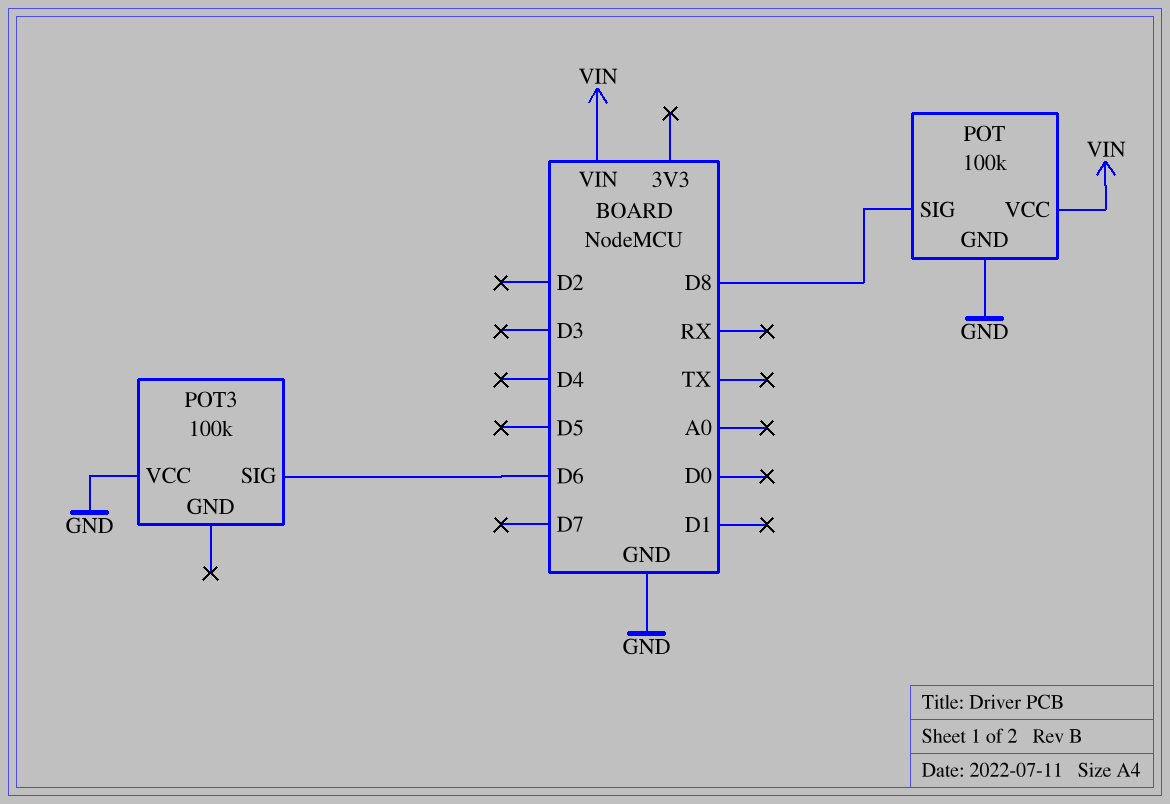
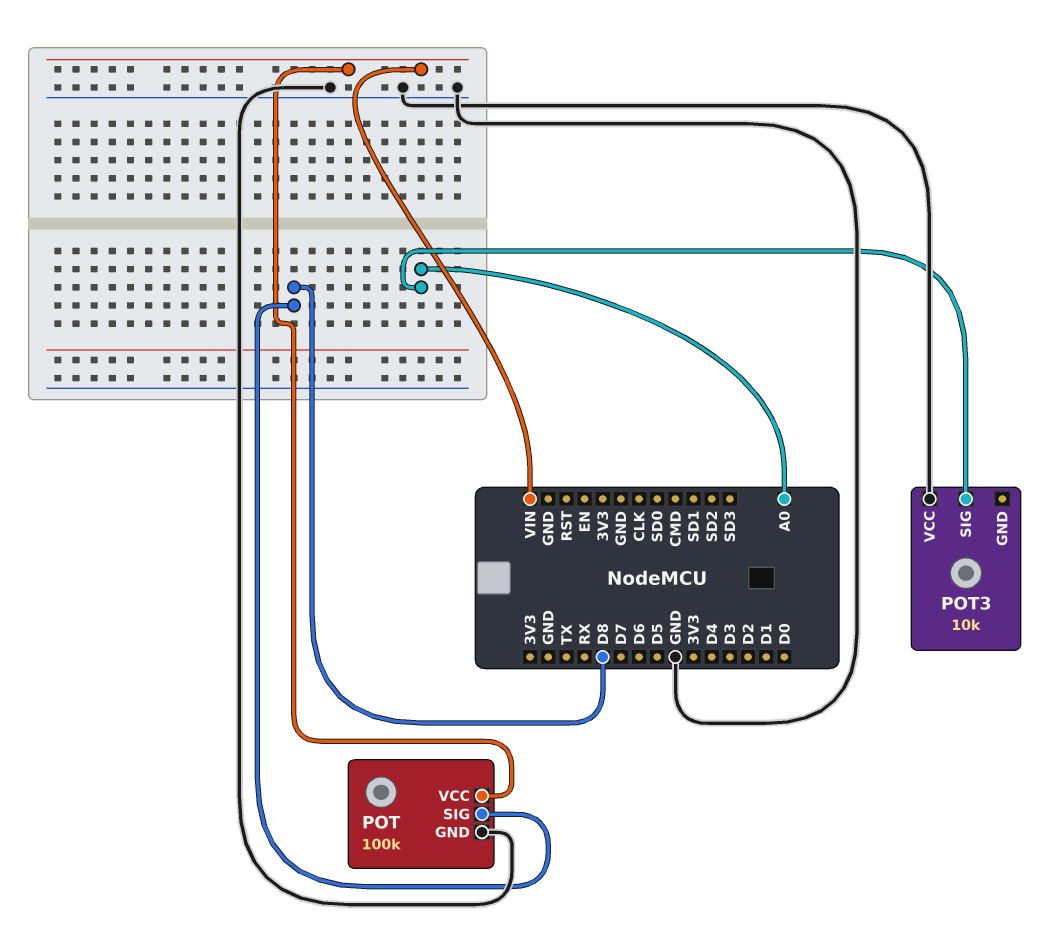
POT3: 100k -> 10k
POT3 pin SIG: D6 -> A0

